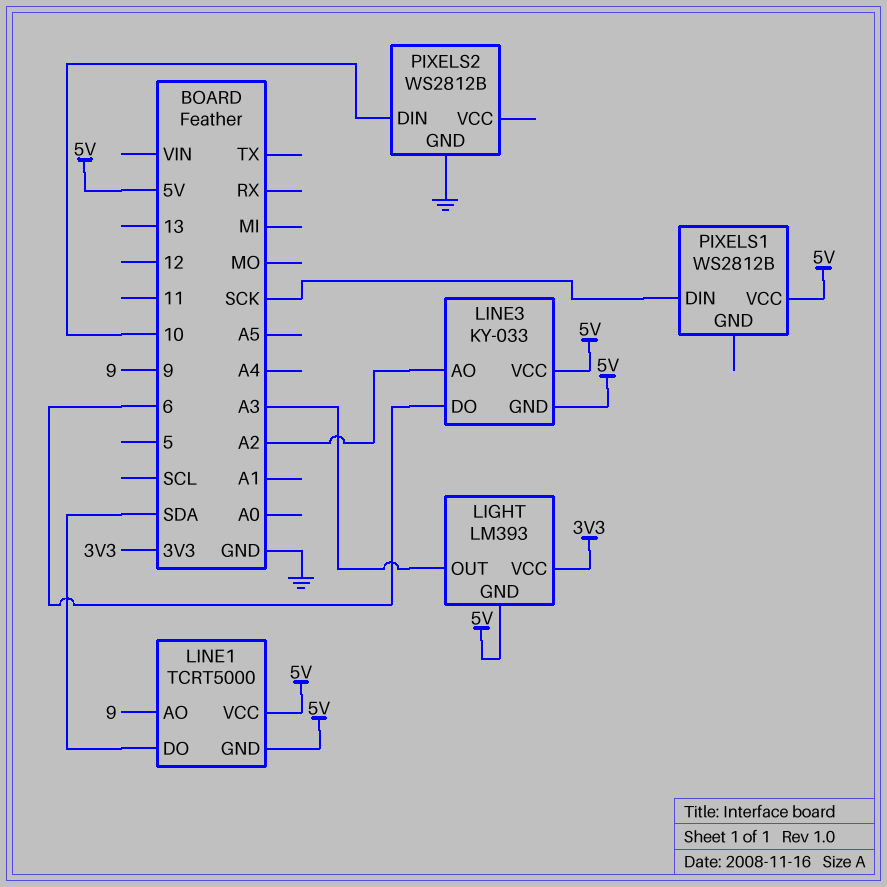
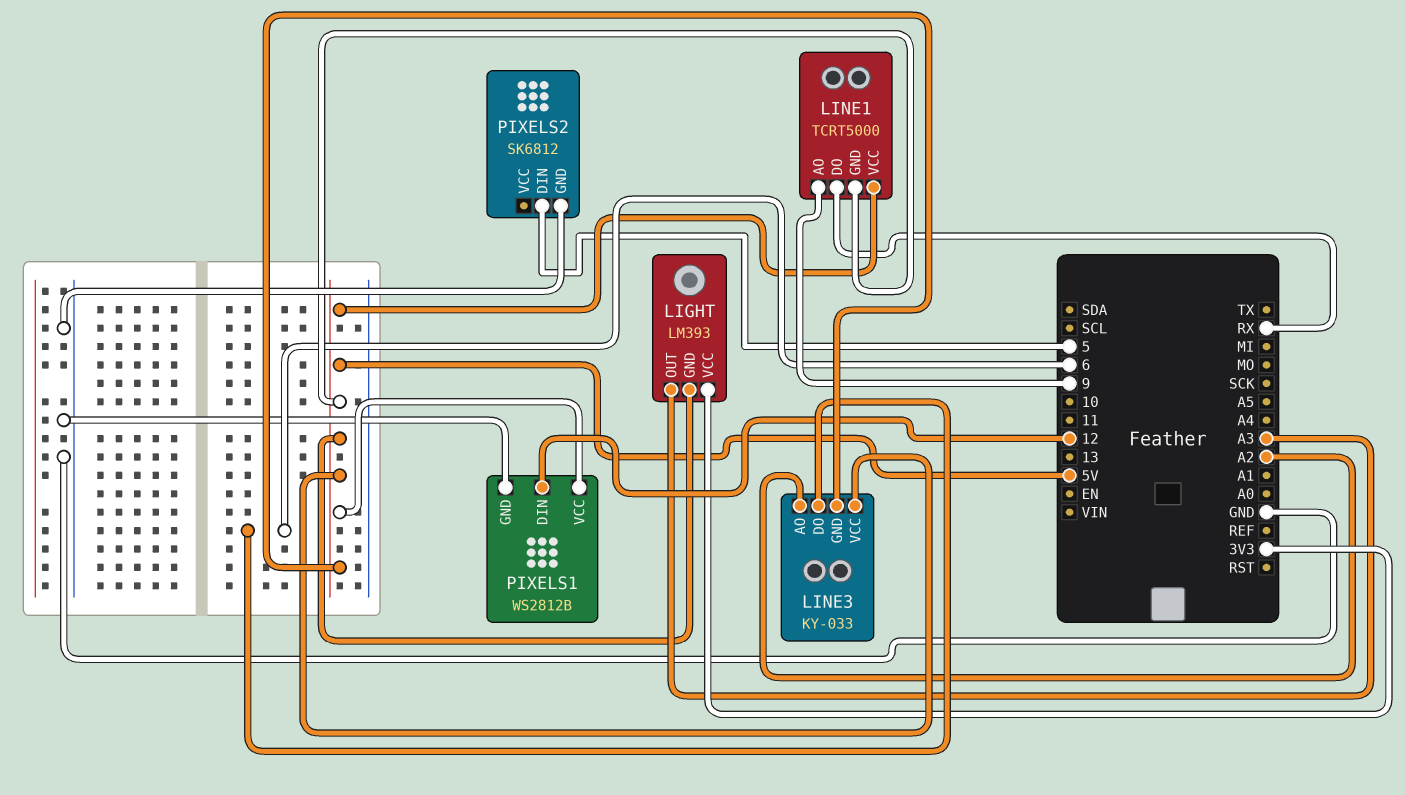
LINE1 pin DO: SDA -> RX
PIXELS1 pin DIN: SCK -> 12
PIXELS1 pin GND: none -> GND
PIXELS2: WS2812B -> SK6812
PIXELS2 pin DIN: 10 -> 5

